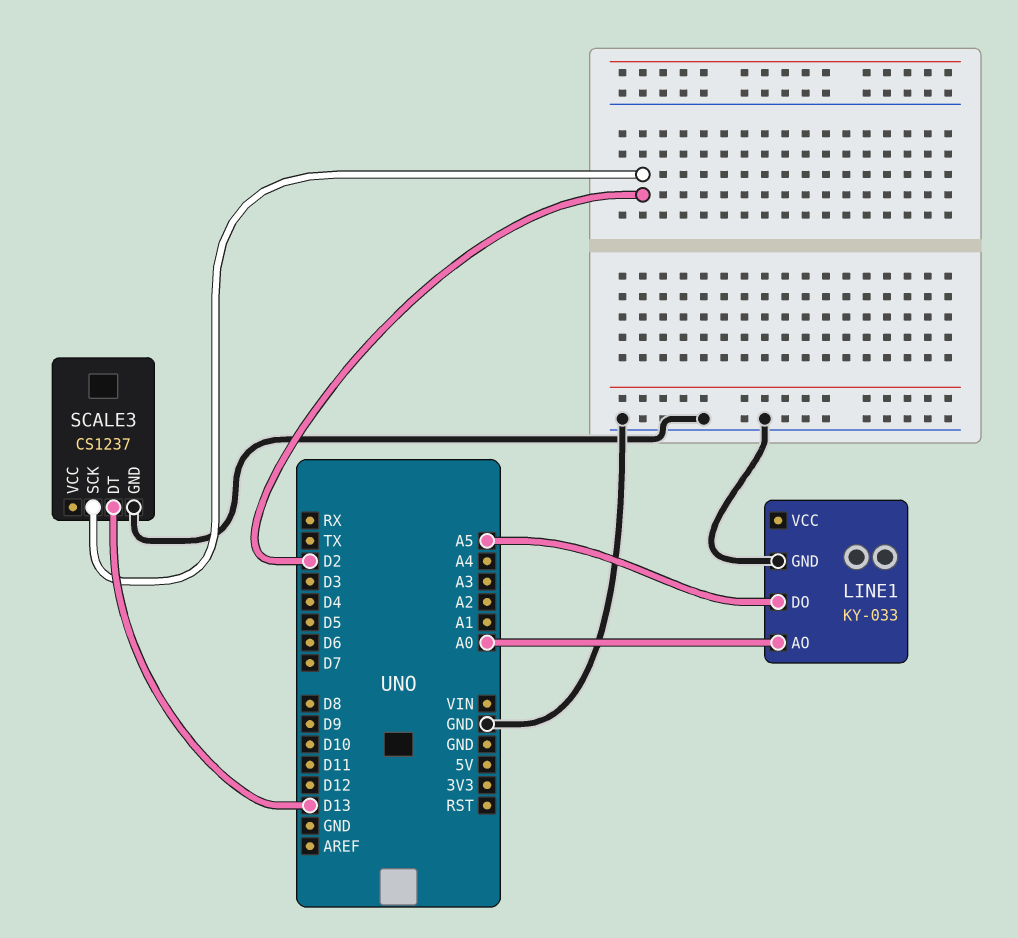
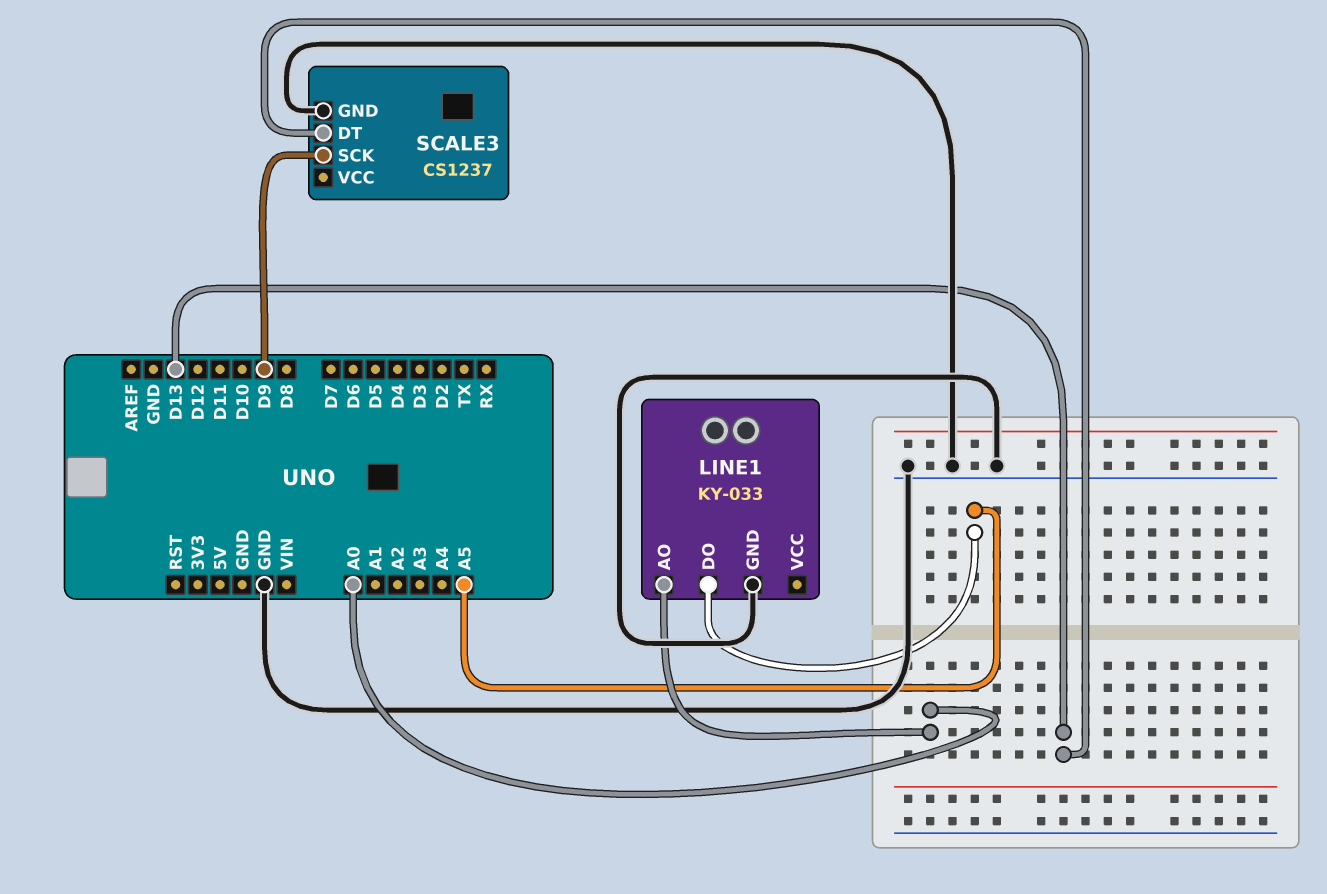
SCALE3 pin SCK: D2 -> D9

